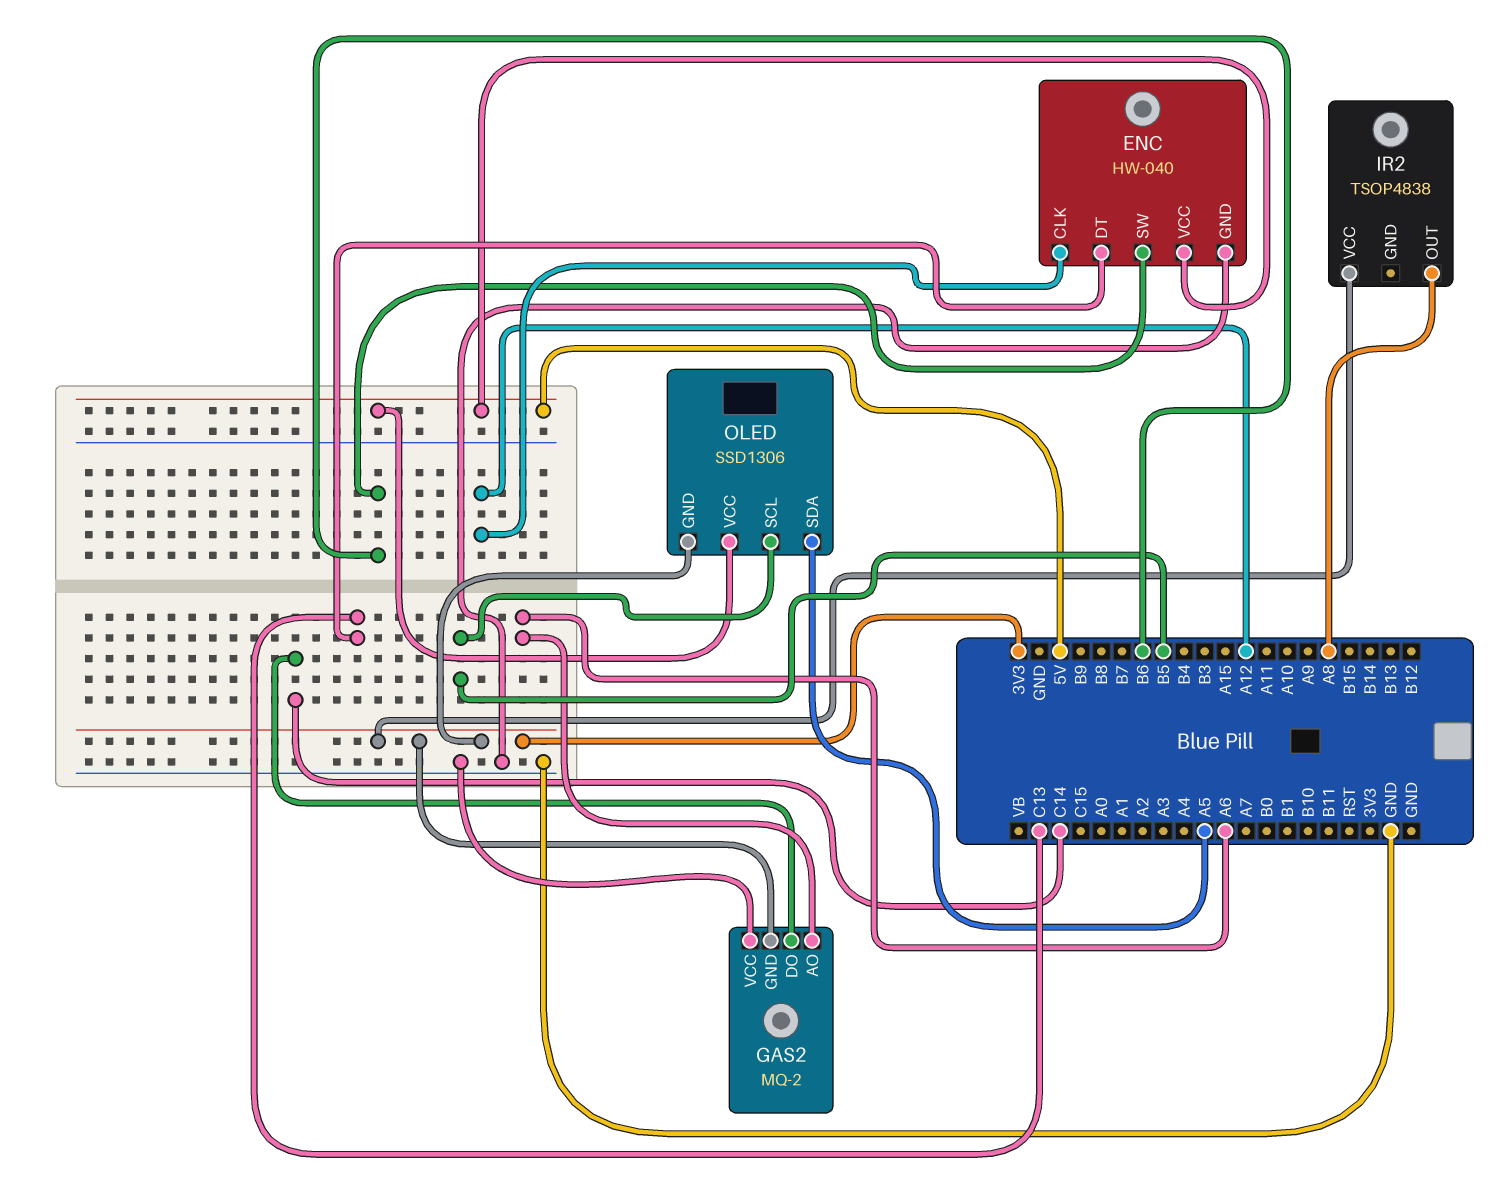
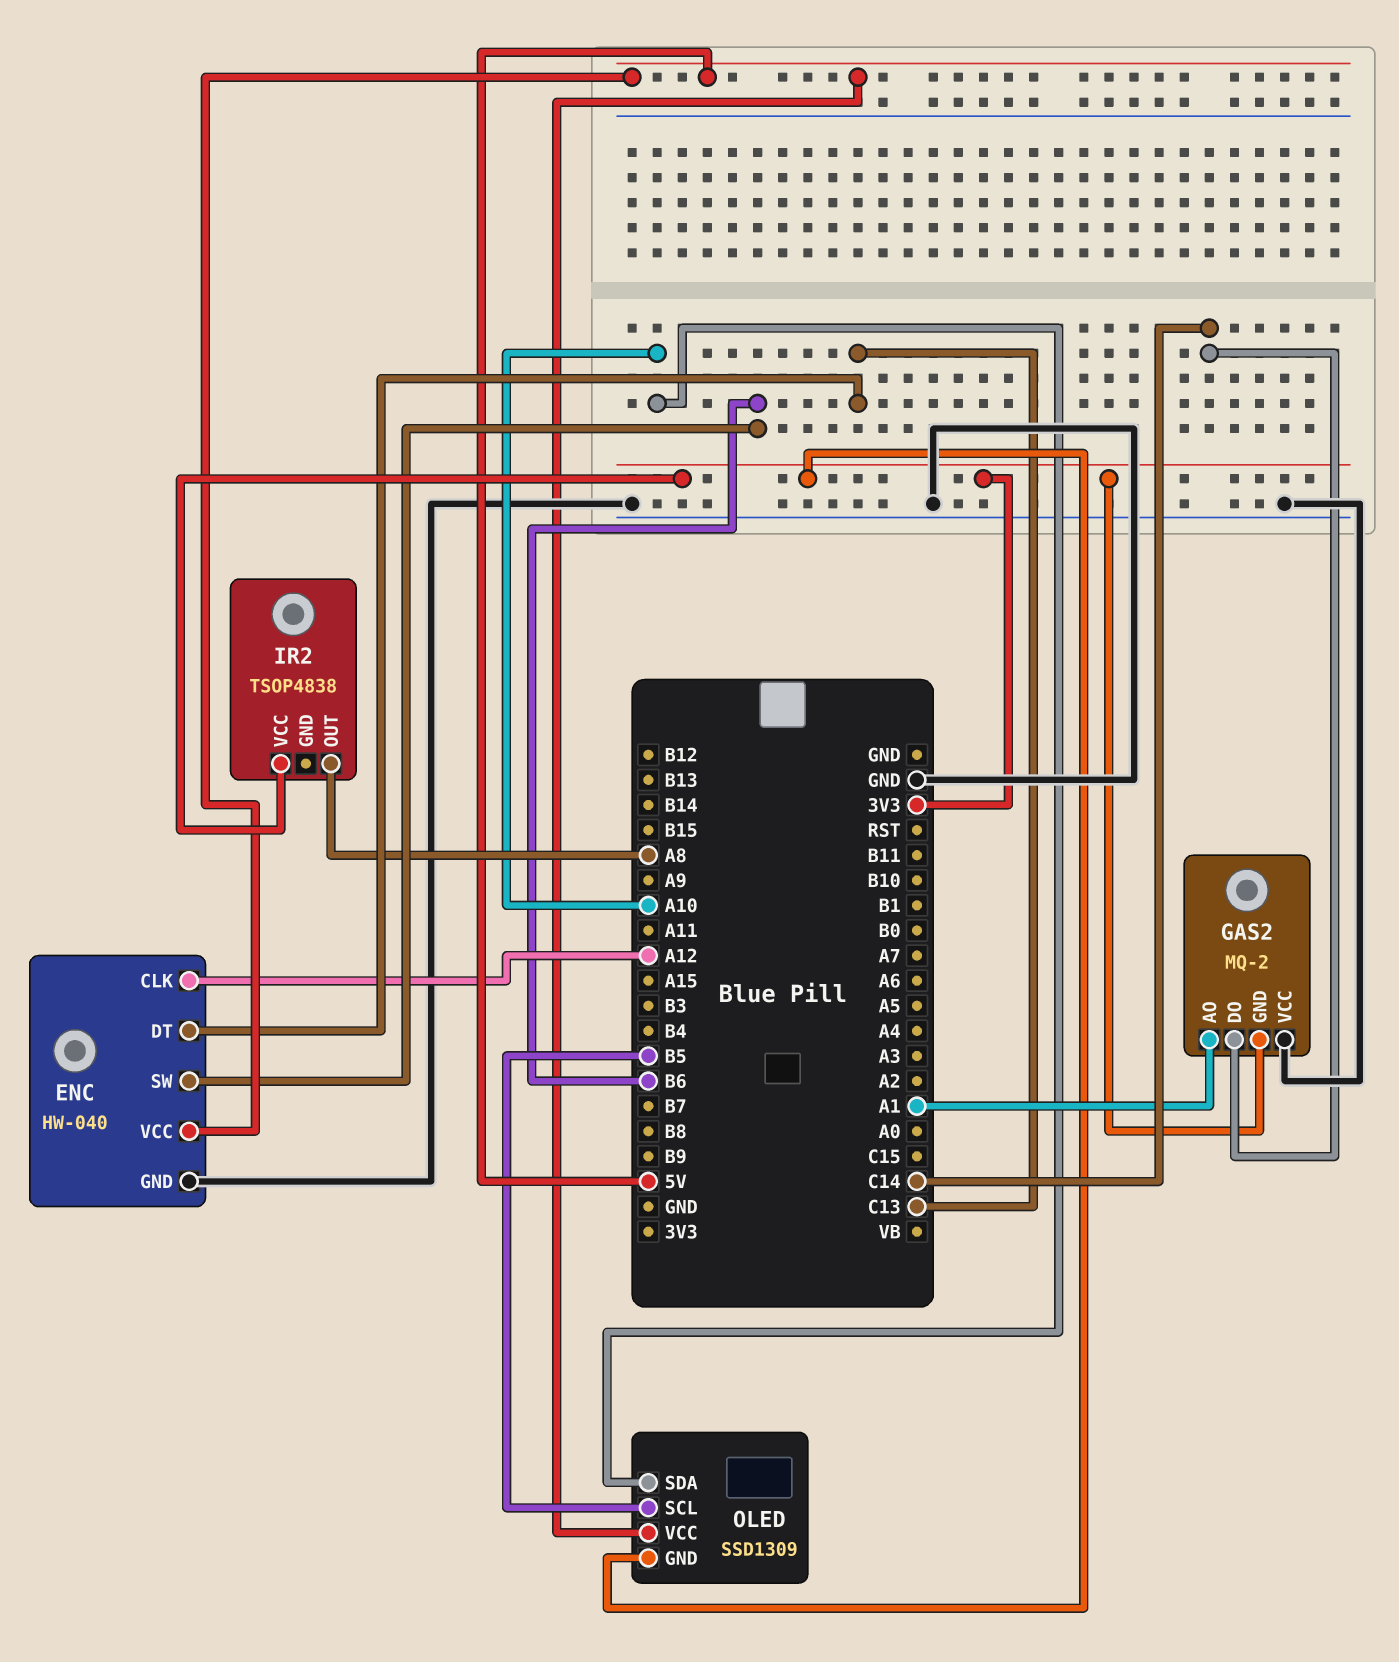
GAS2 pin AO: A6 -> A1
OLED: SSD1306 -> SSD1309
OLED pin SDA: A5 -> A10

